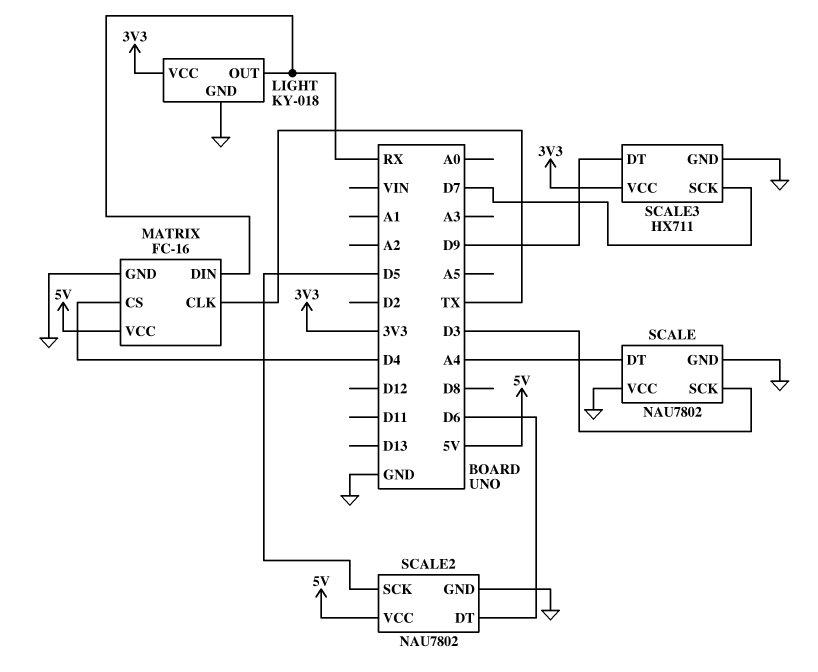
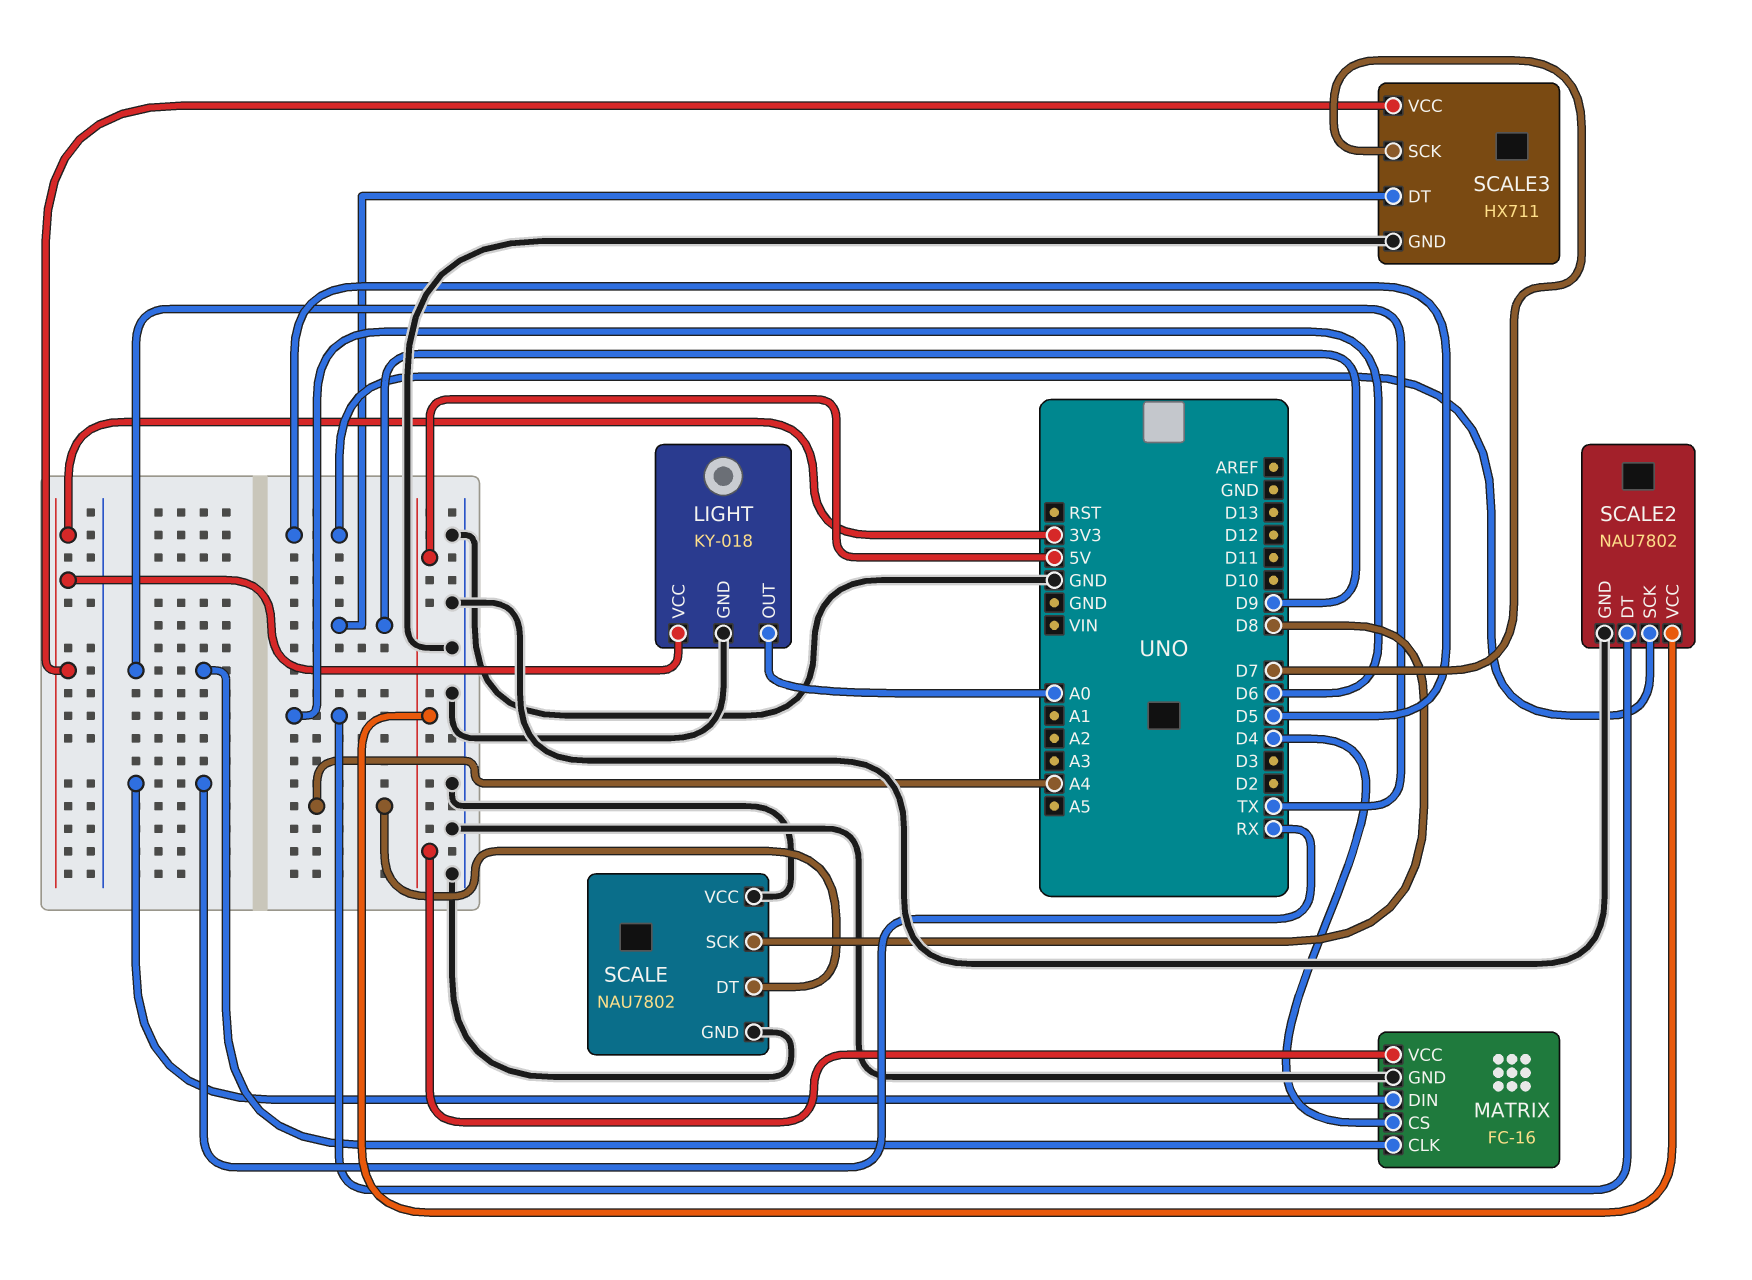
LIGHT pin OUT: RX -> A0
SCALE pin SCK: D3 -> D8

